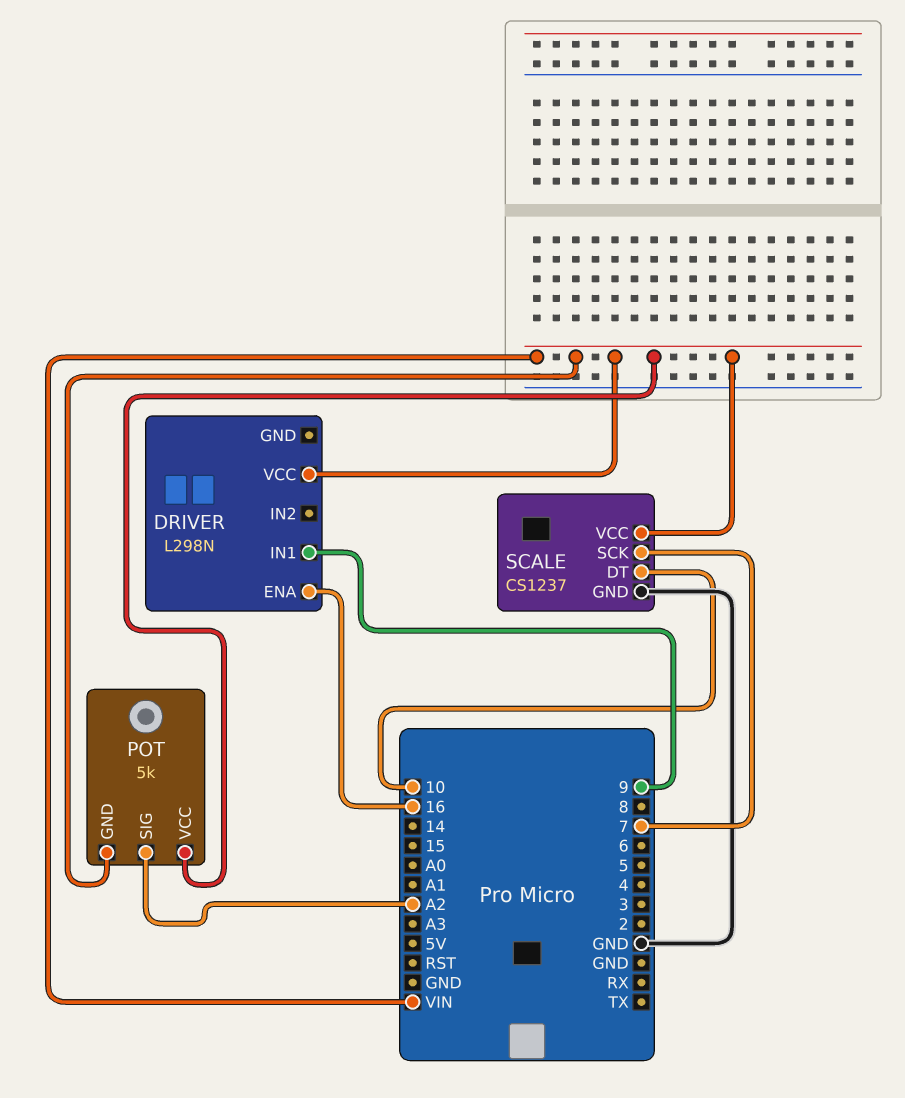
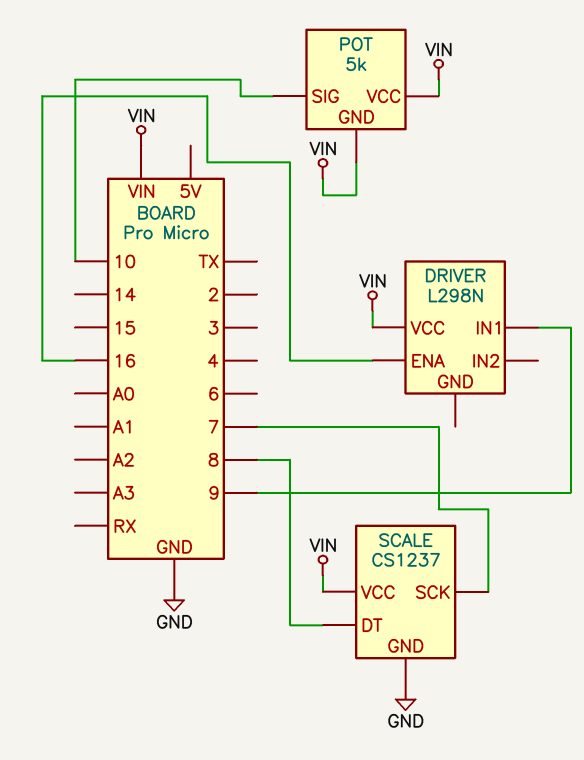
POT pin SIG: A2 -> 10
SCALE pin DT: 10 -> 8

